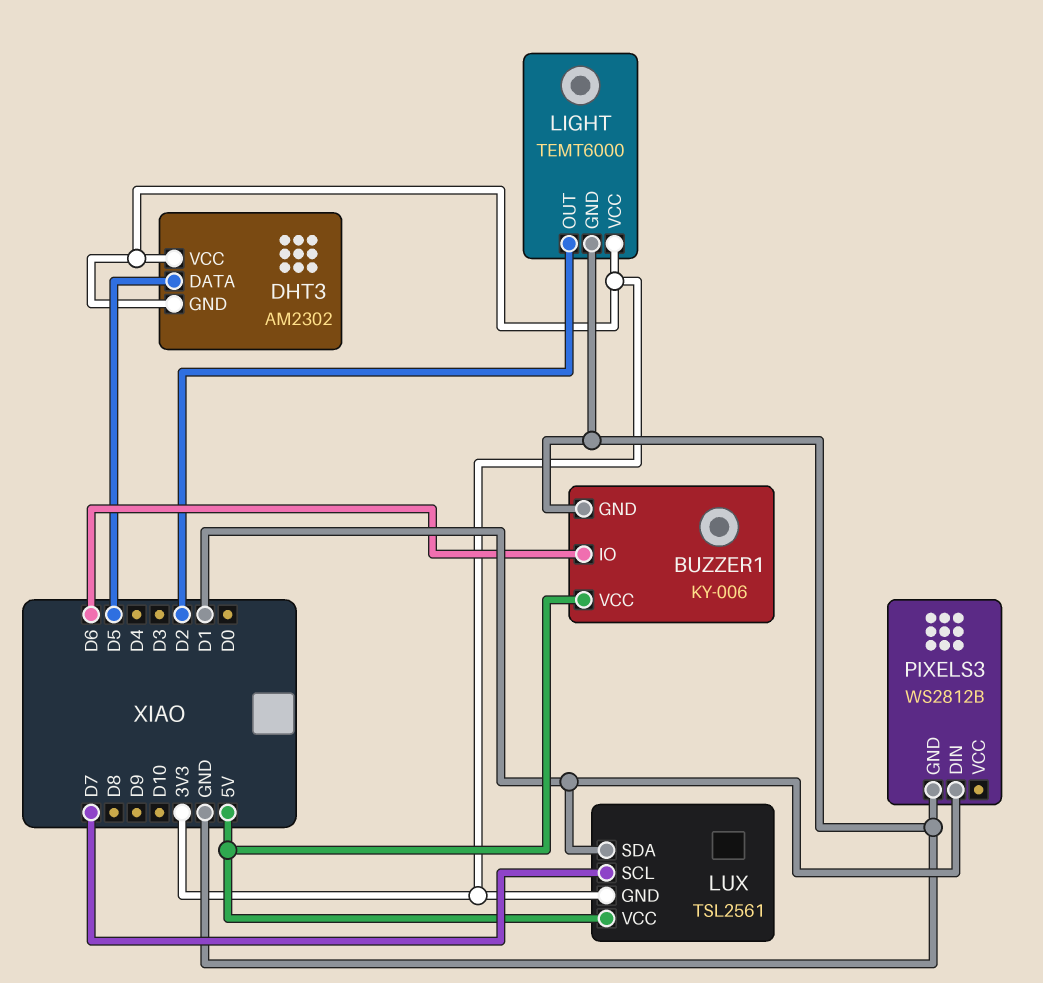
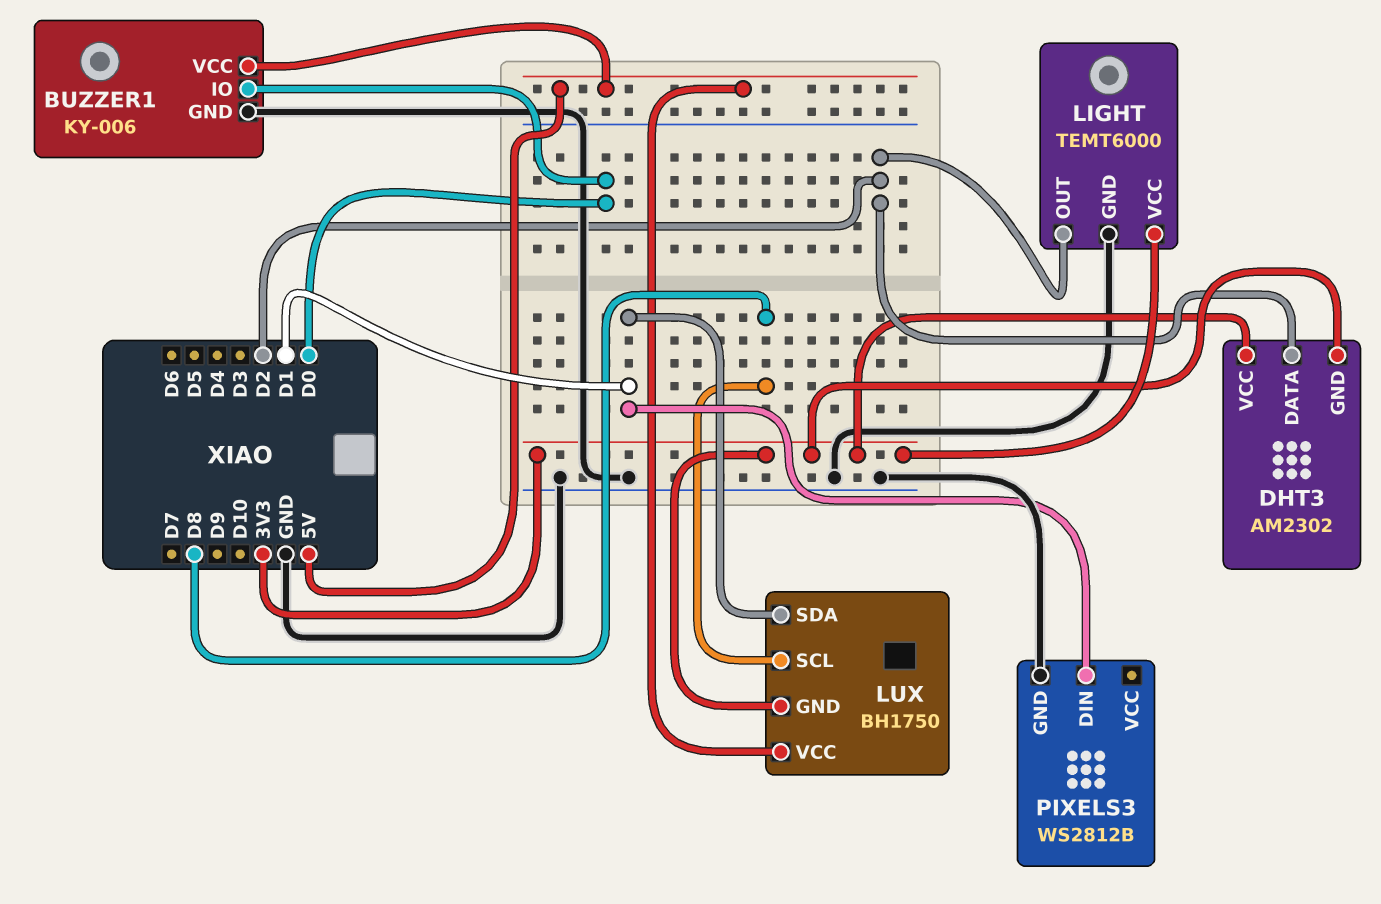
BUZZER1 pin IO: D6 -> D0
DHT3 pin DATA: D5 -> D2
LUX: TSL2561 -> BH1750
LUX pin SCL: D7 -> D8

